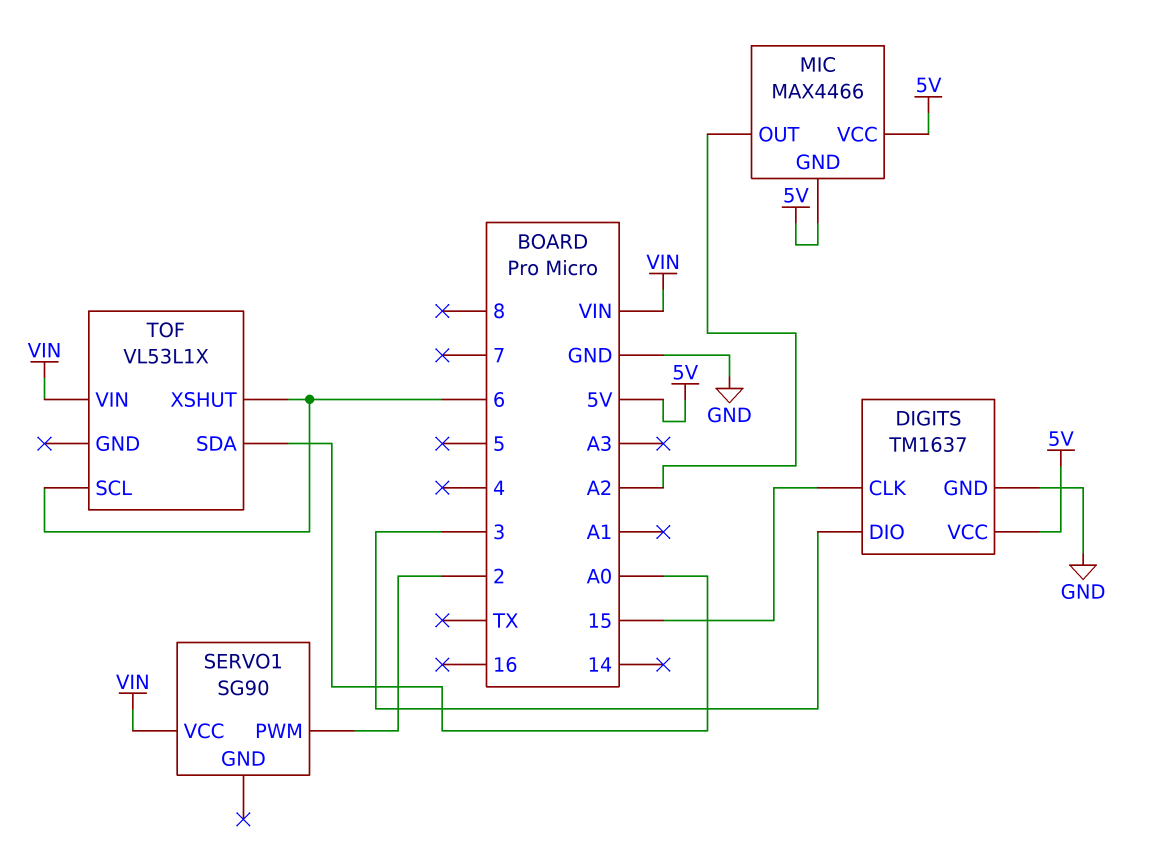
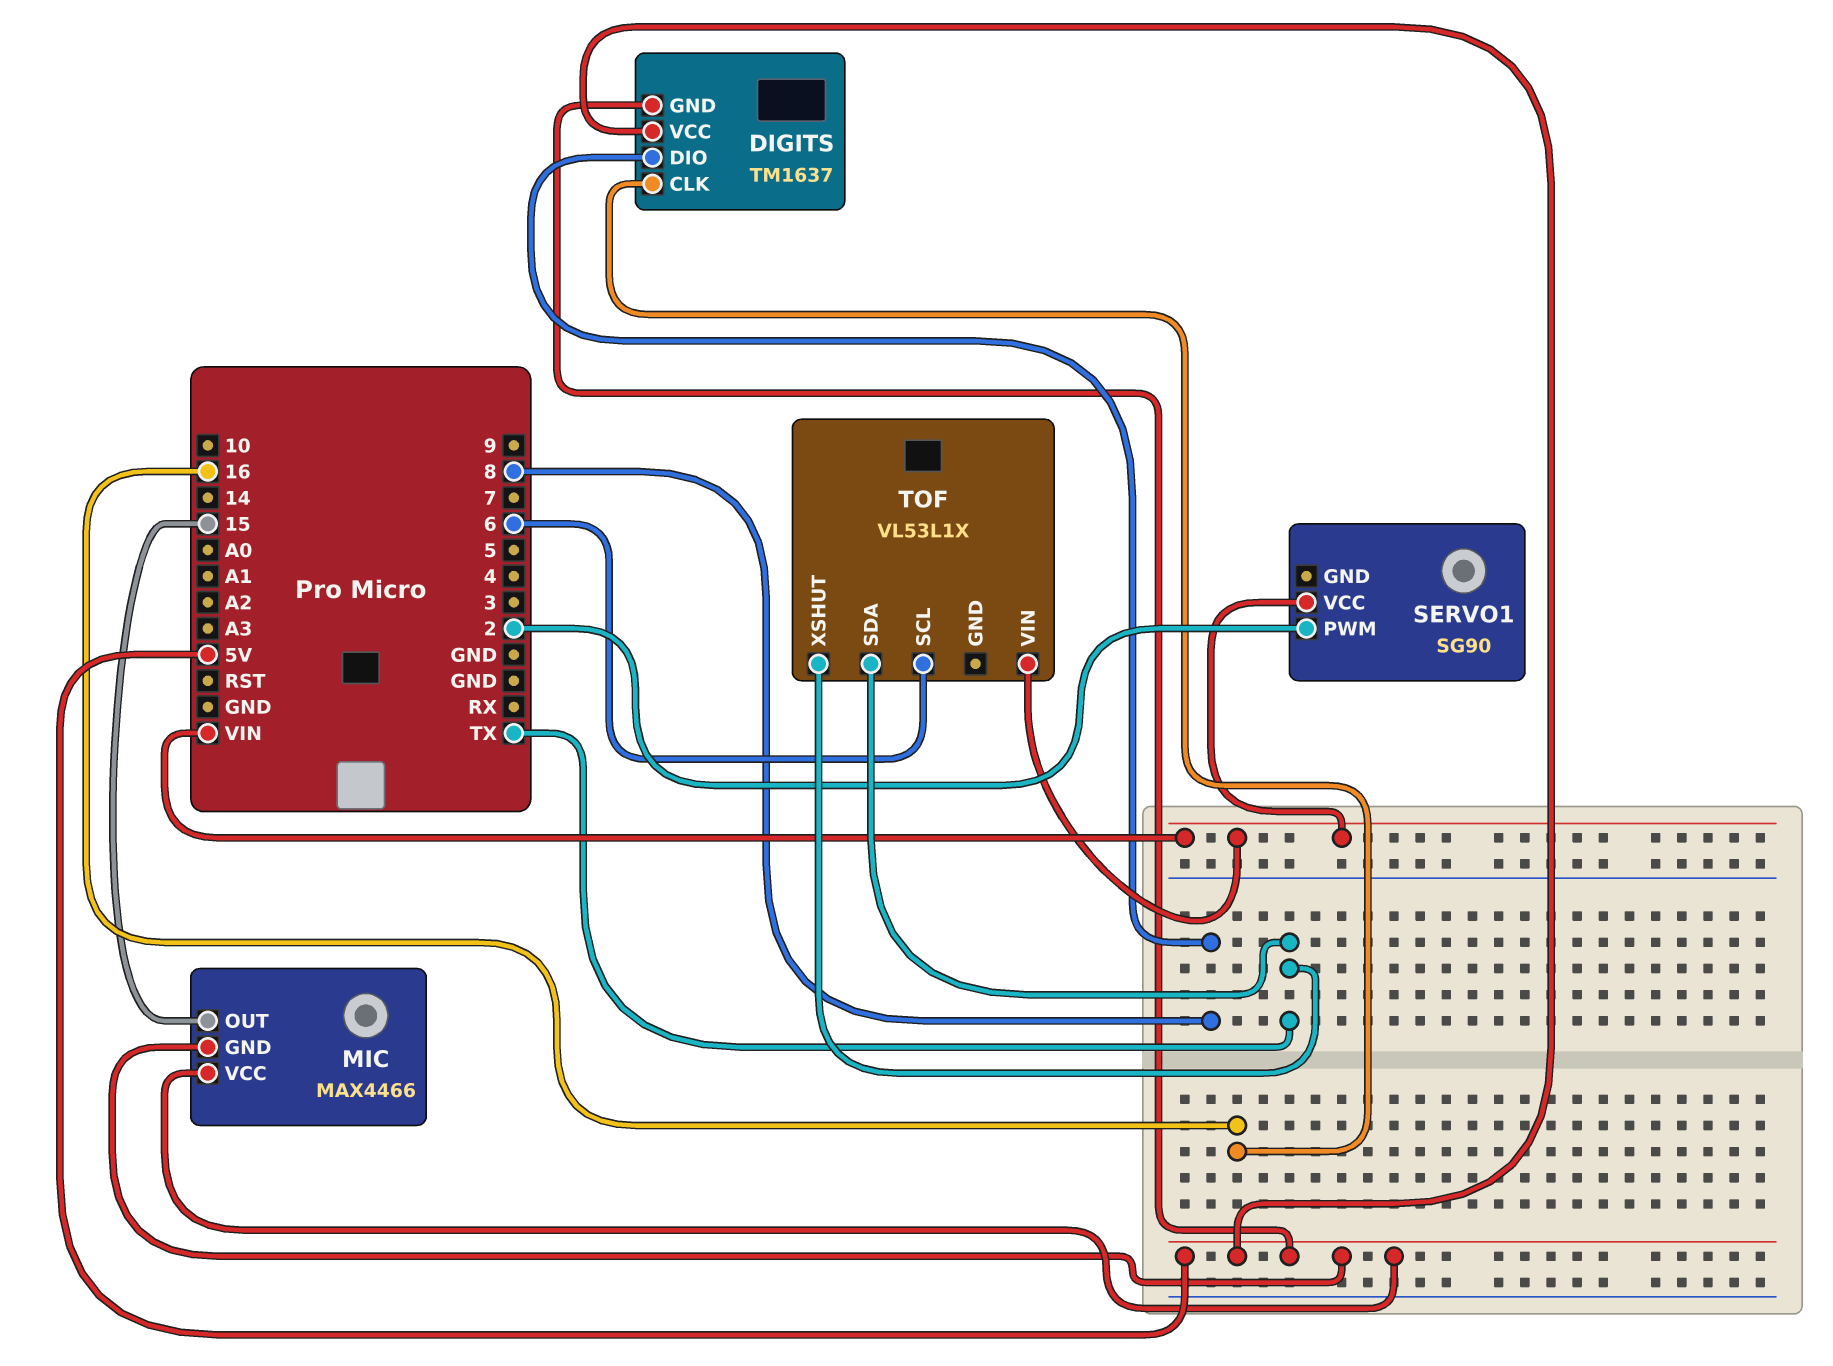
DIGITS pin CLK: 15 -> 16
DIGITS pin DIO: 3 -> 8
DIGITS pin GND: GND -> 5V
MIC pin OUT: A2 -> 15
TOF pin SDA: A0 -> TX
TOF pin XSHUT: 6 -> TX

